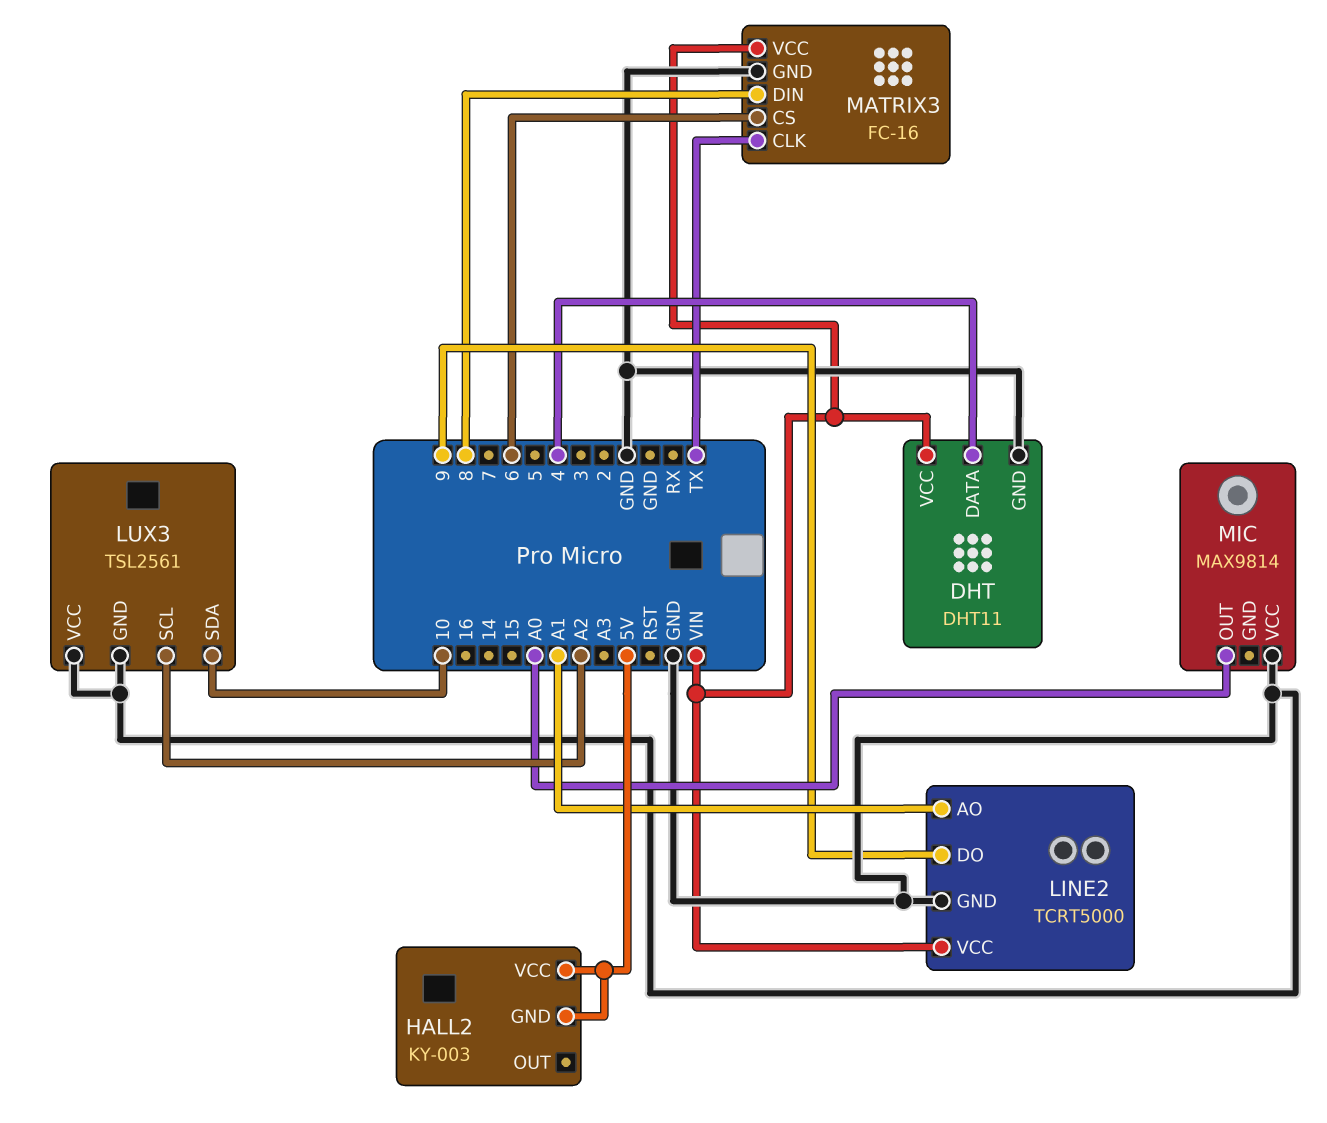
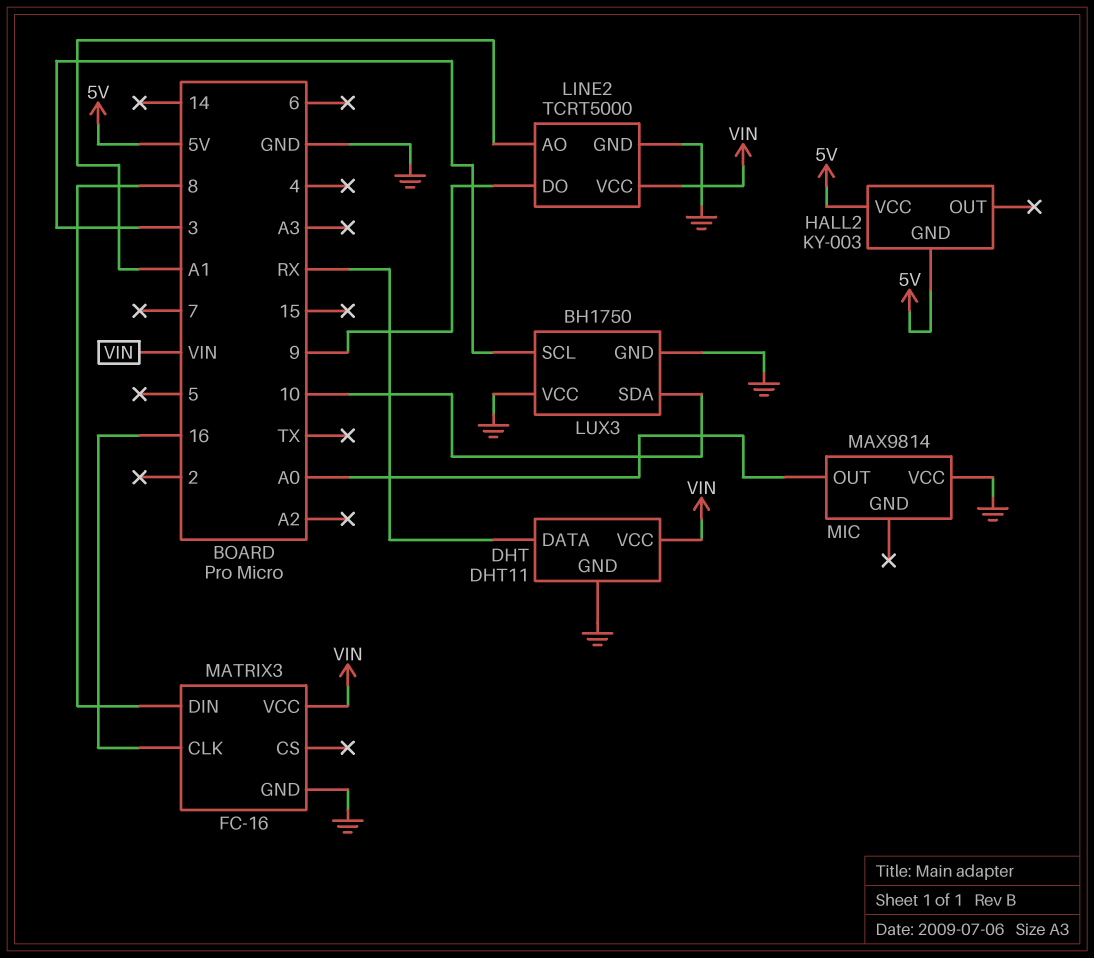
DHT pin DATA: 4 -> RX
LUX3: TSL2561 -> BH1750
LUX3 pin SCL: A2 -> 3
MATRIX3 pin CLK: TX -> 16
MATRIX3 pin CS: 6 -> none

